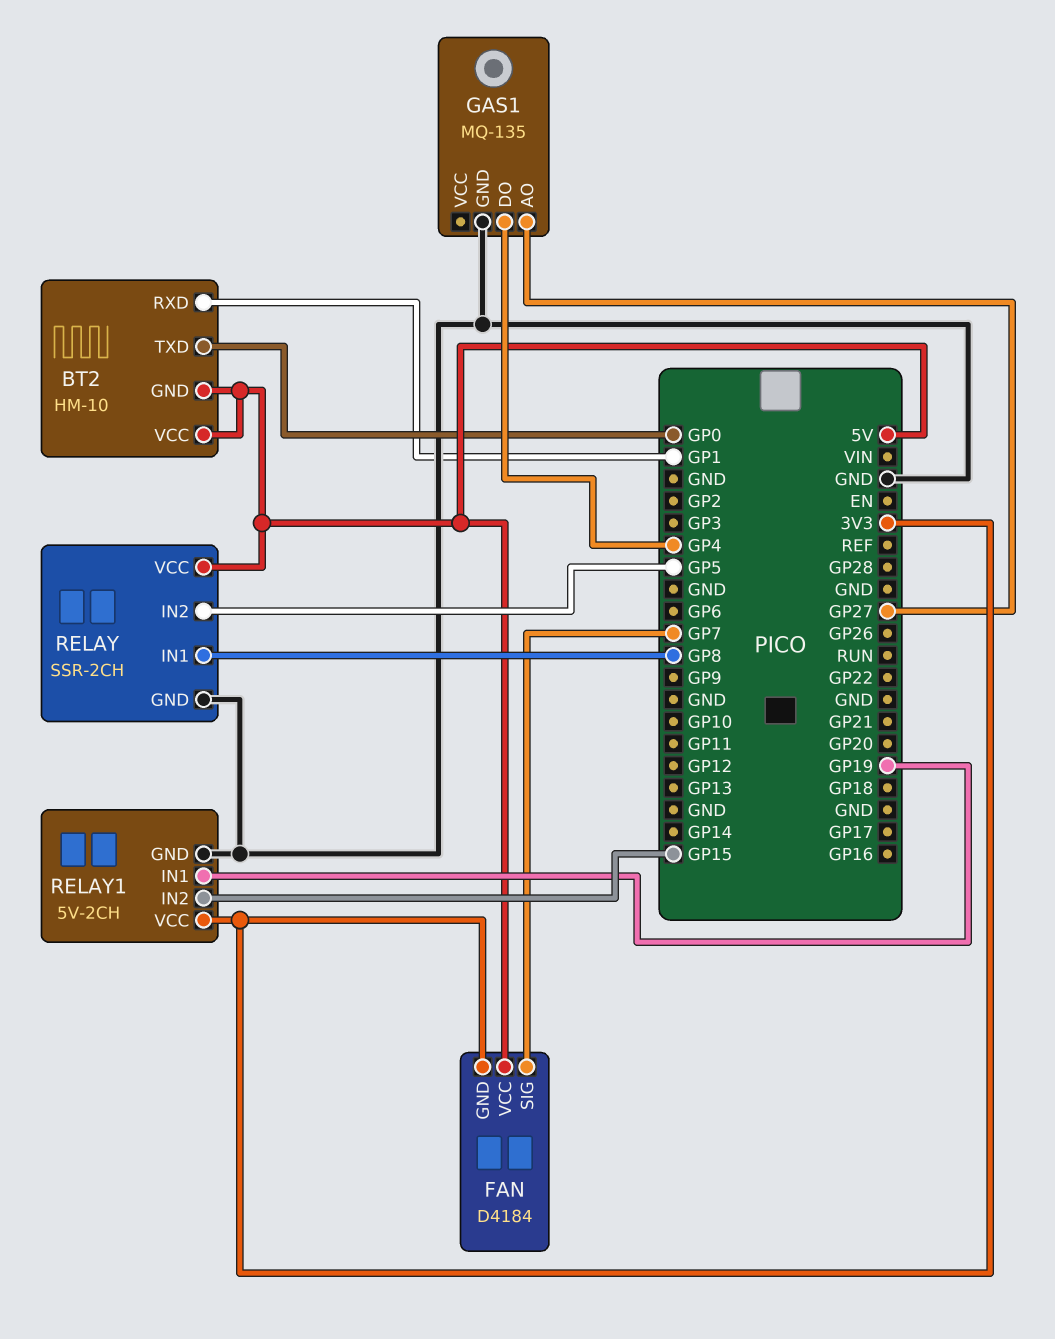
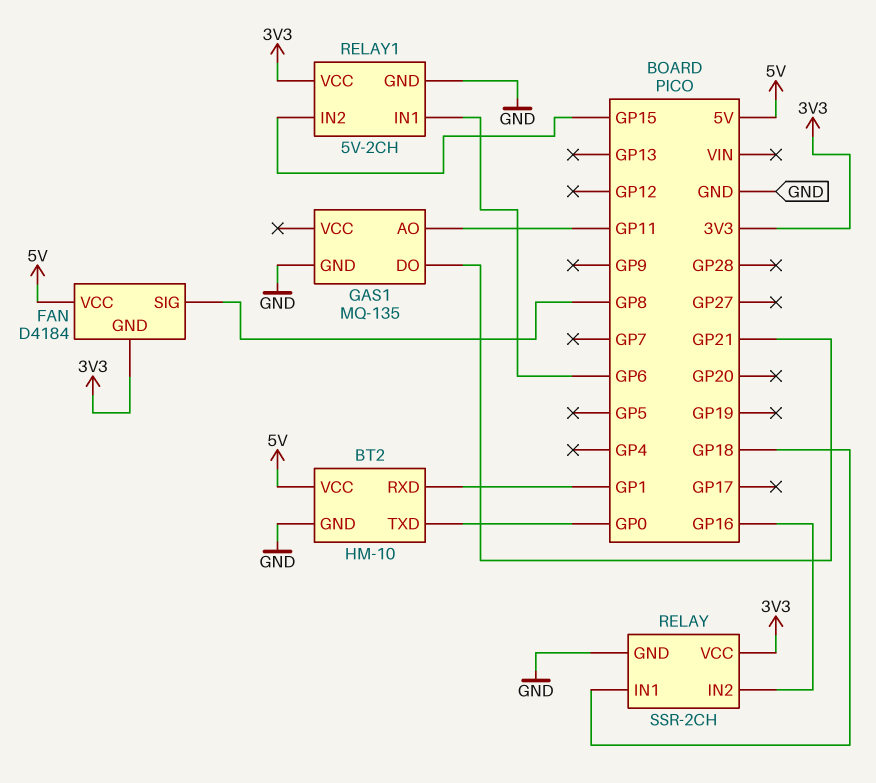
BT2 pin GND: 5V -> GND
FAN pin SIG: GP7 -> GP8
GAS1 pin AO: GP27 -> GP11
GAS1 pin DO: GP4 -> GP21
RELAY pin IN1: GP8 -> GP18
RELAY pin IN2: GP5 -> GP16
RELAY pin VCC: 5V -> 3V3
RELAY1 pin IN1: GP19 -> GP6

